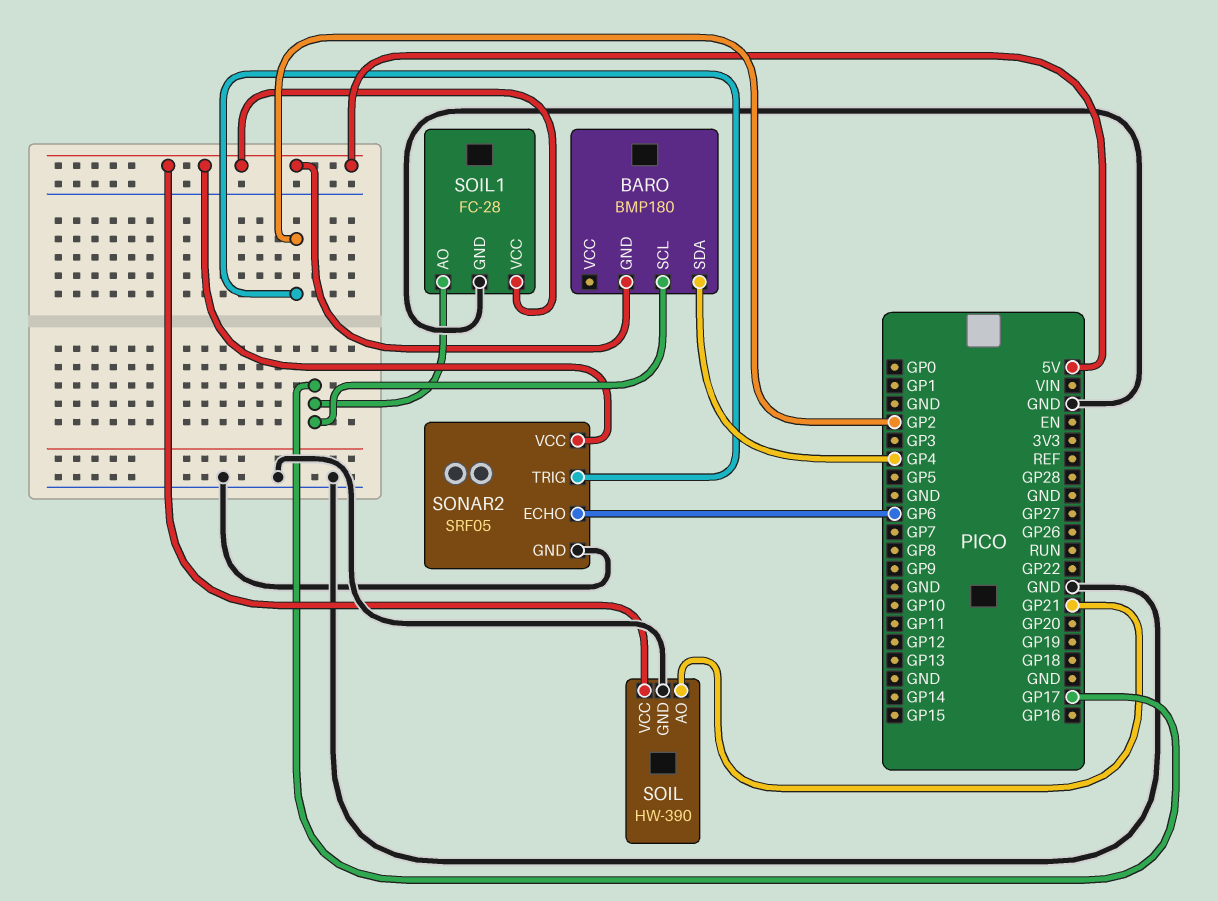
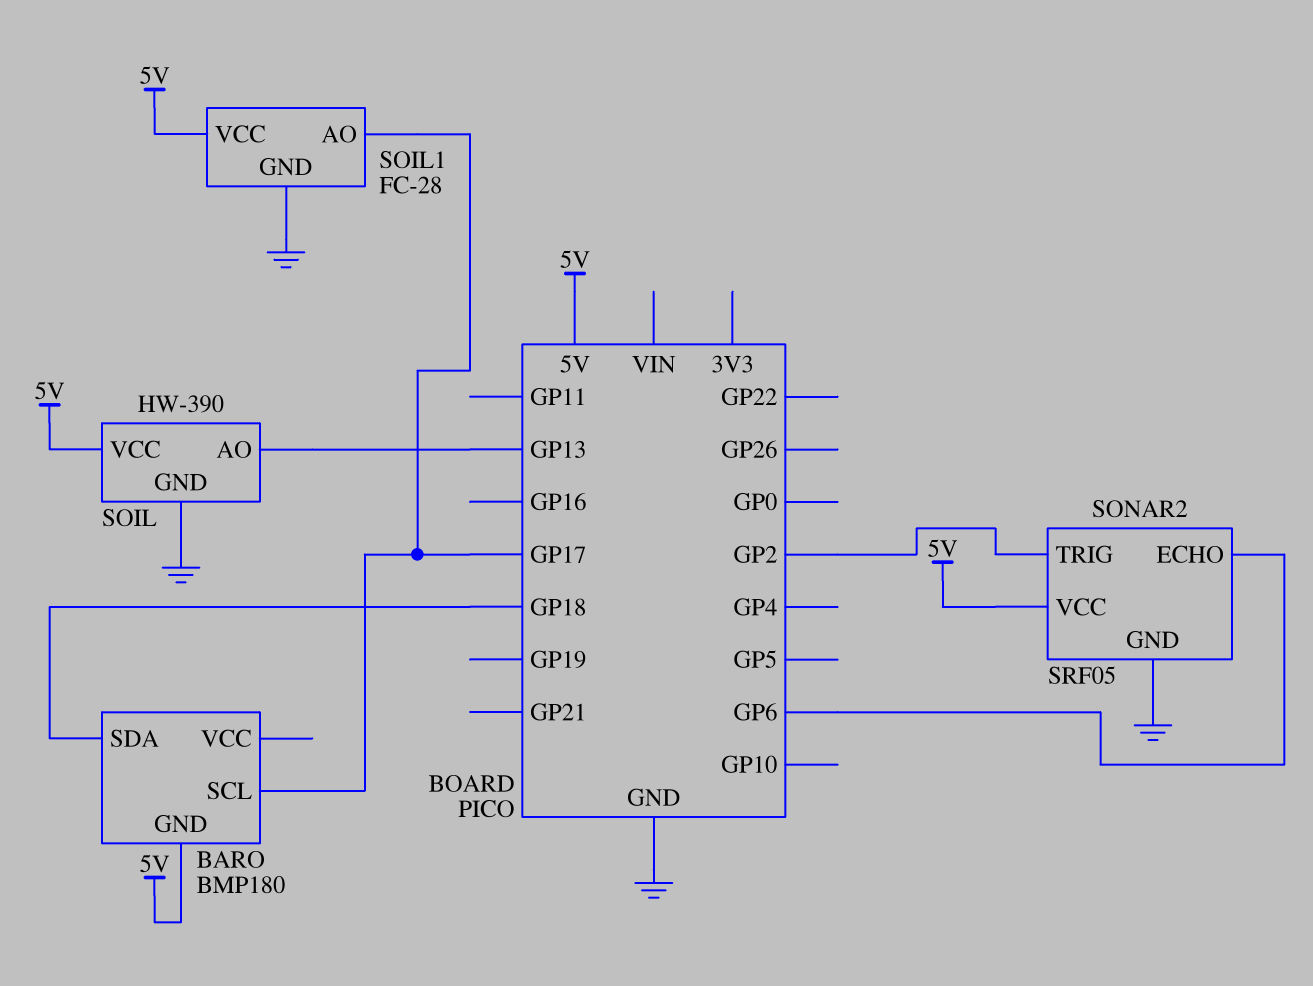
BARO pin SDA: GP4 -> GP18
SOIL pin AO: GP21 -> GP13

